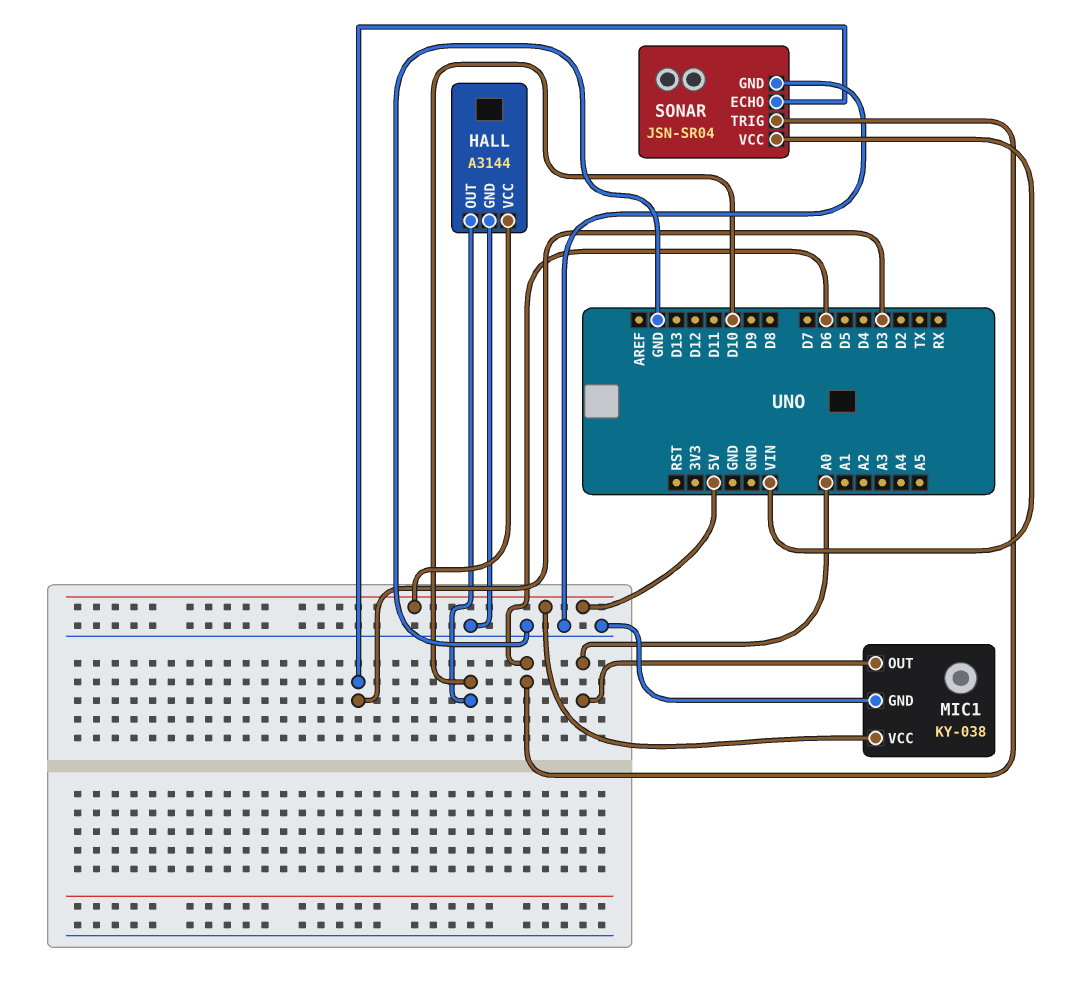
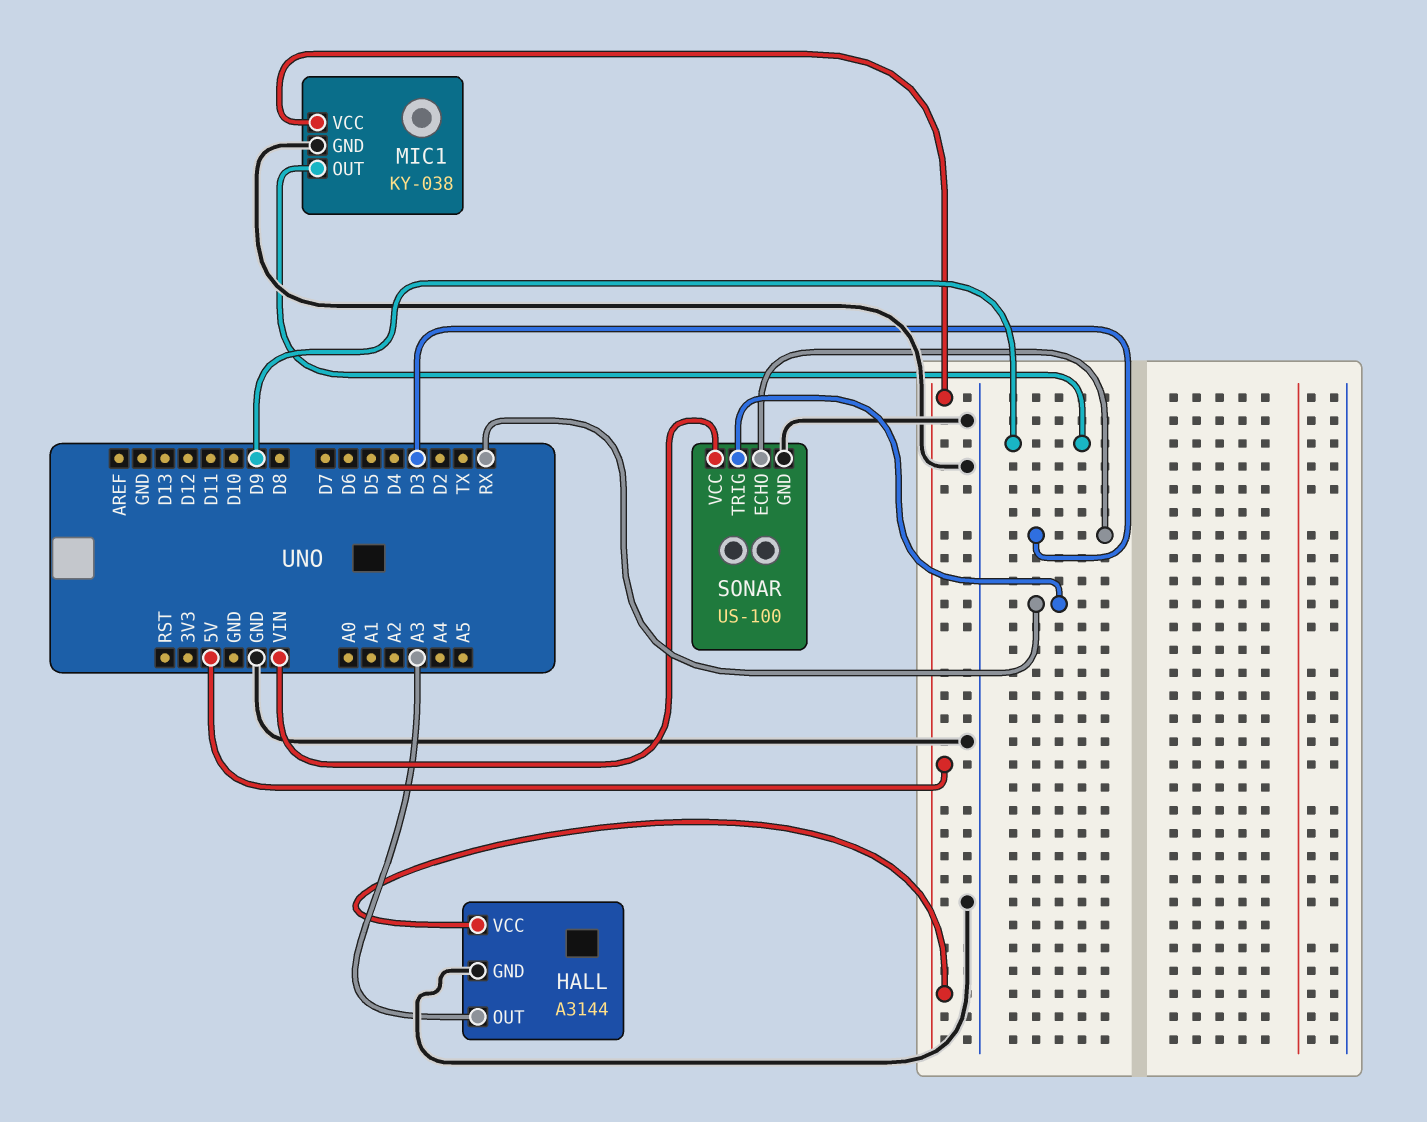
HALL pin OUT: D10 -> A3
MIC1 pin OUT: A0 -> D9
SONAR: JSN-SR04 -> US-100
SONAR pin TRIG: D6 -> RX

